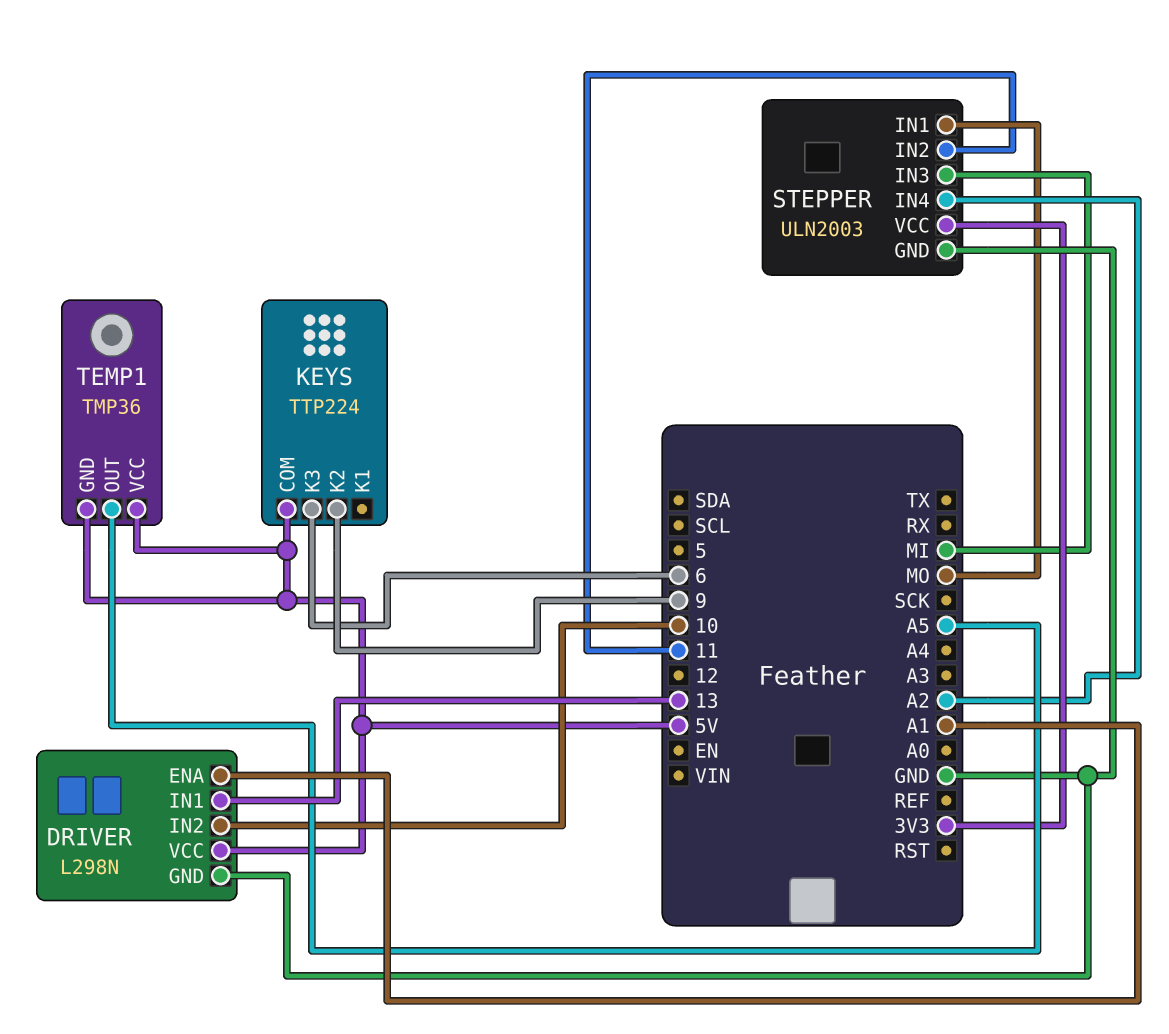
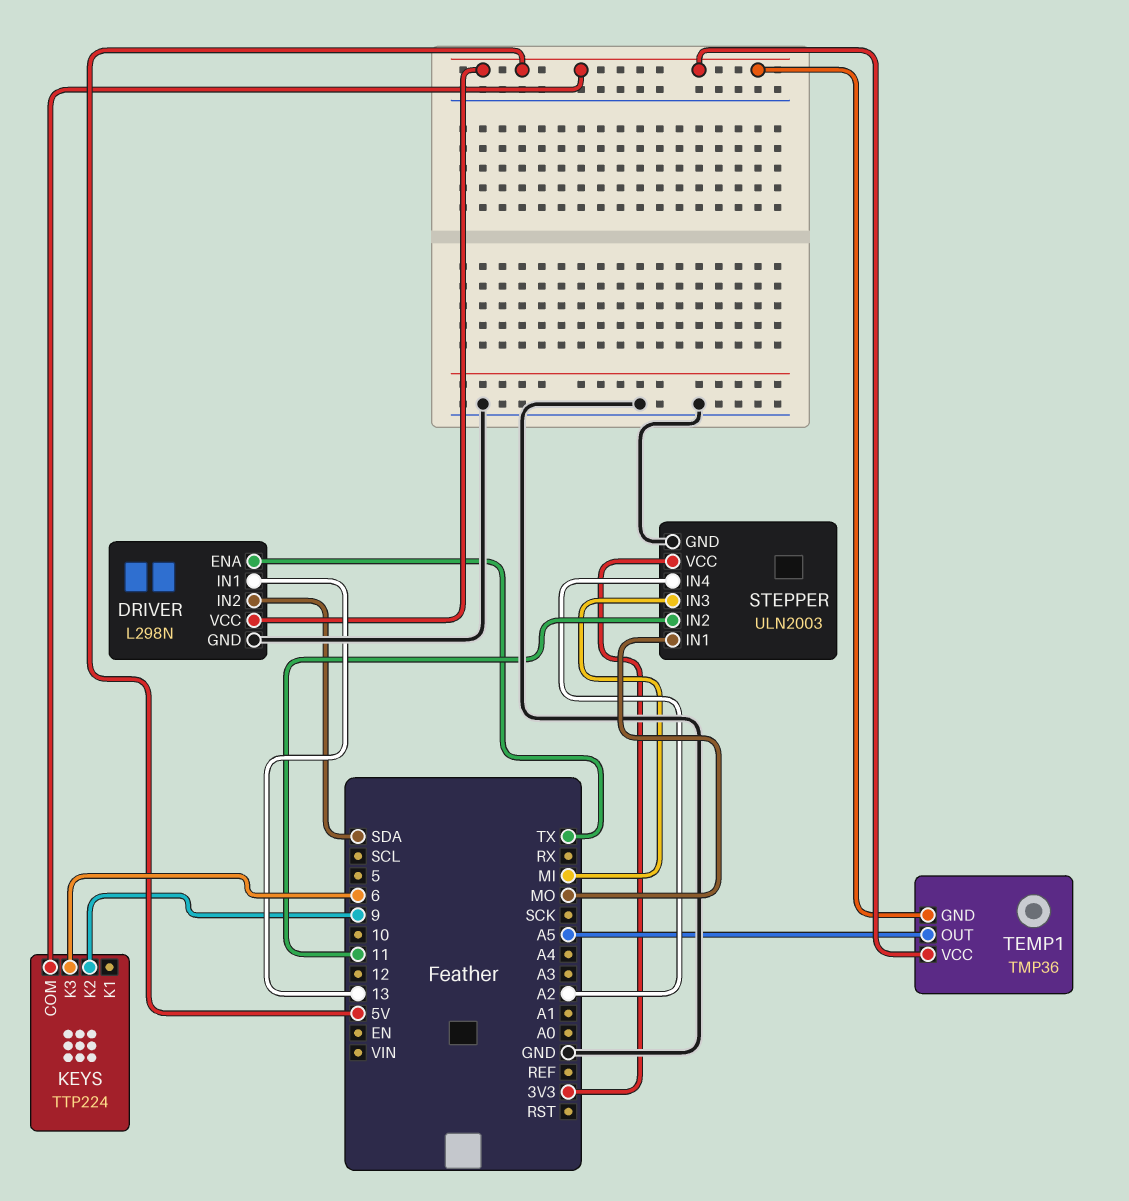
DRIVER pin ENA: A1 -> TX
DRIVER pin IN2: 10 -> SDA

